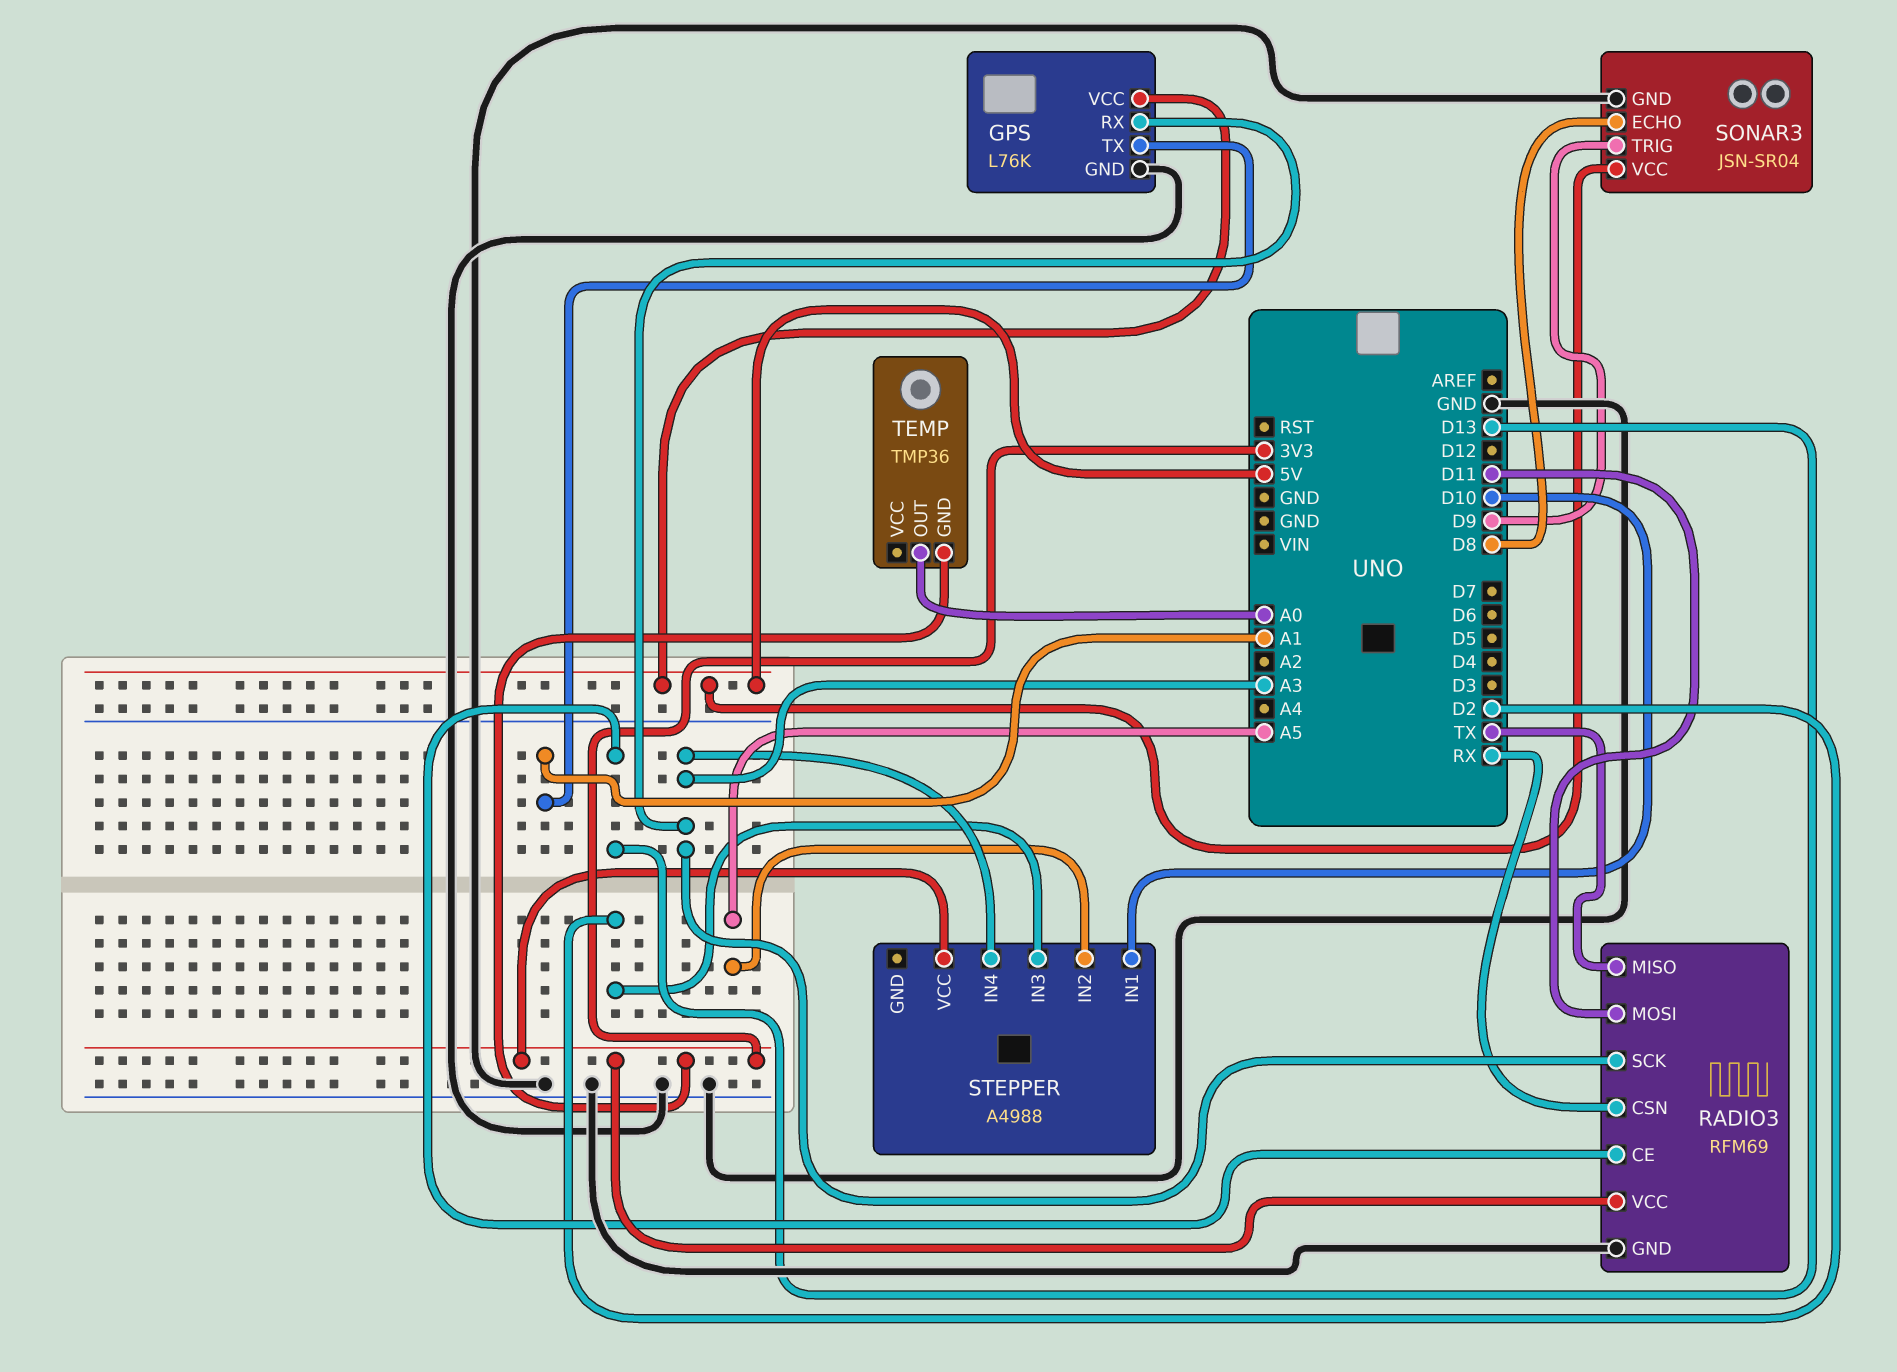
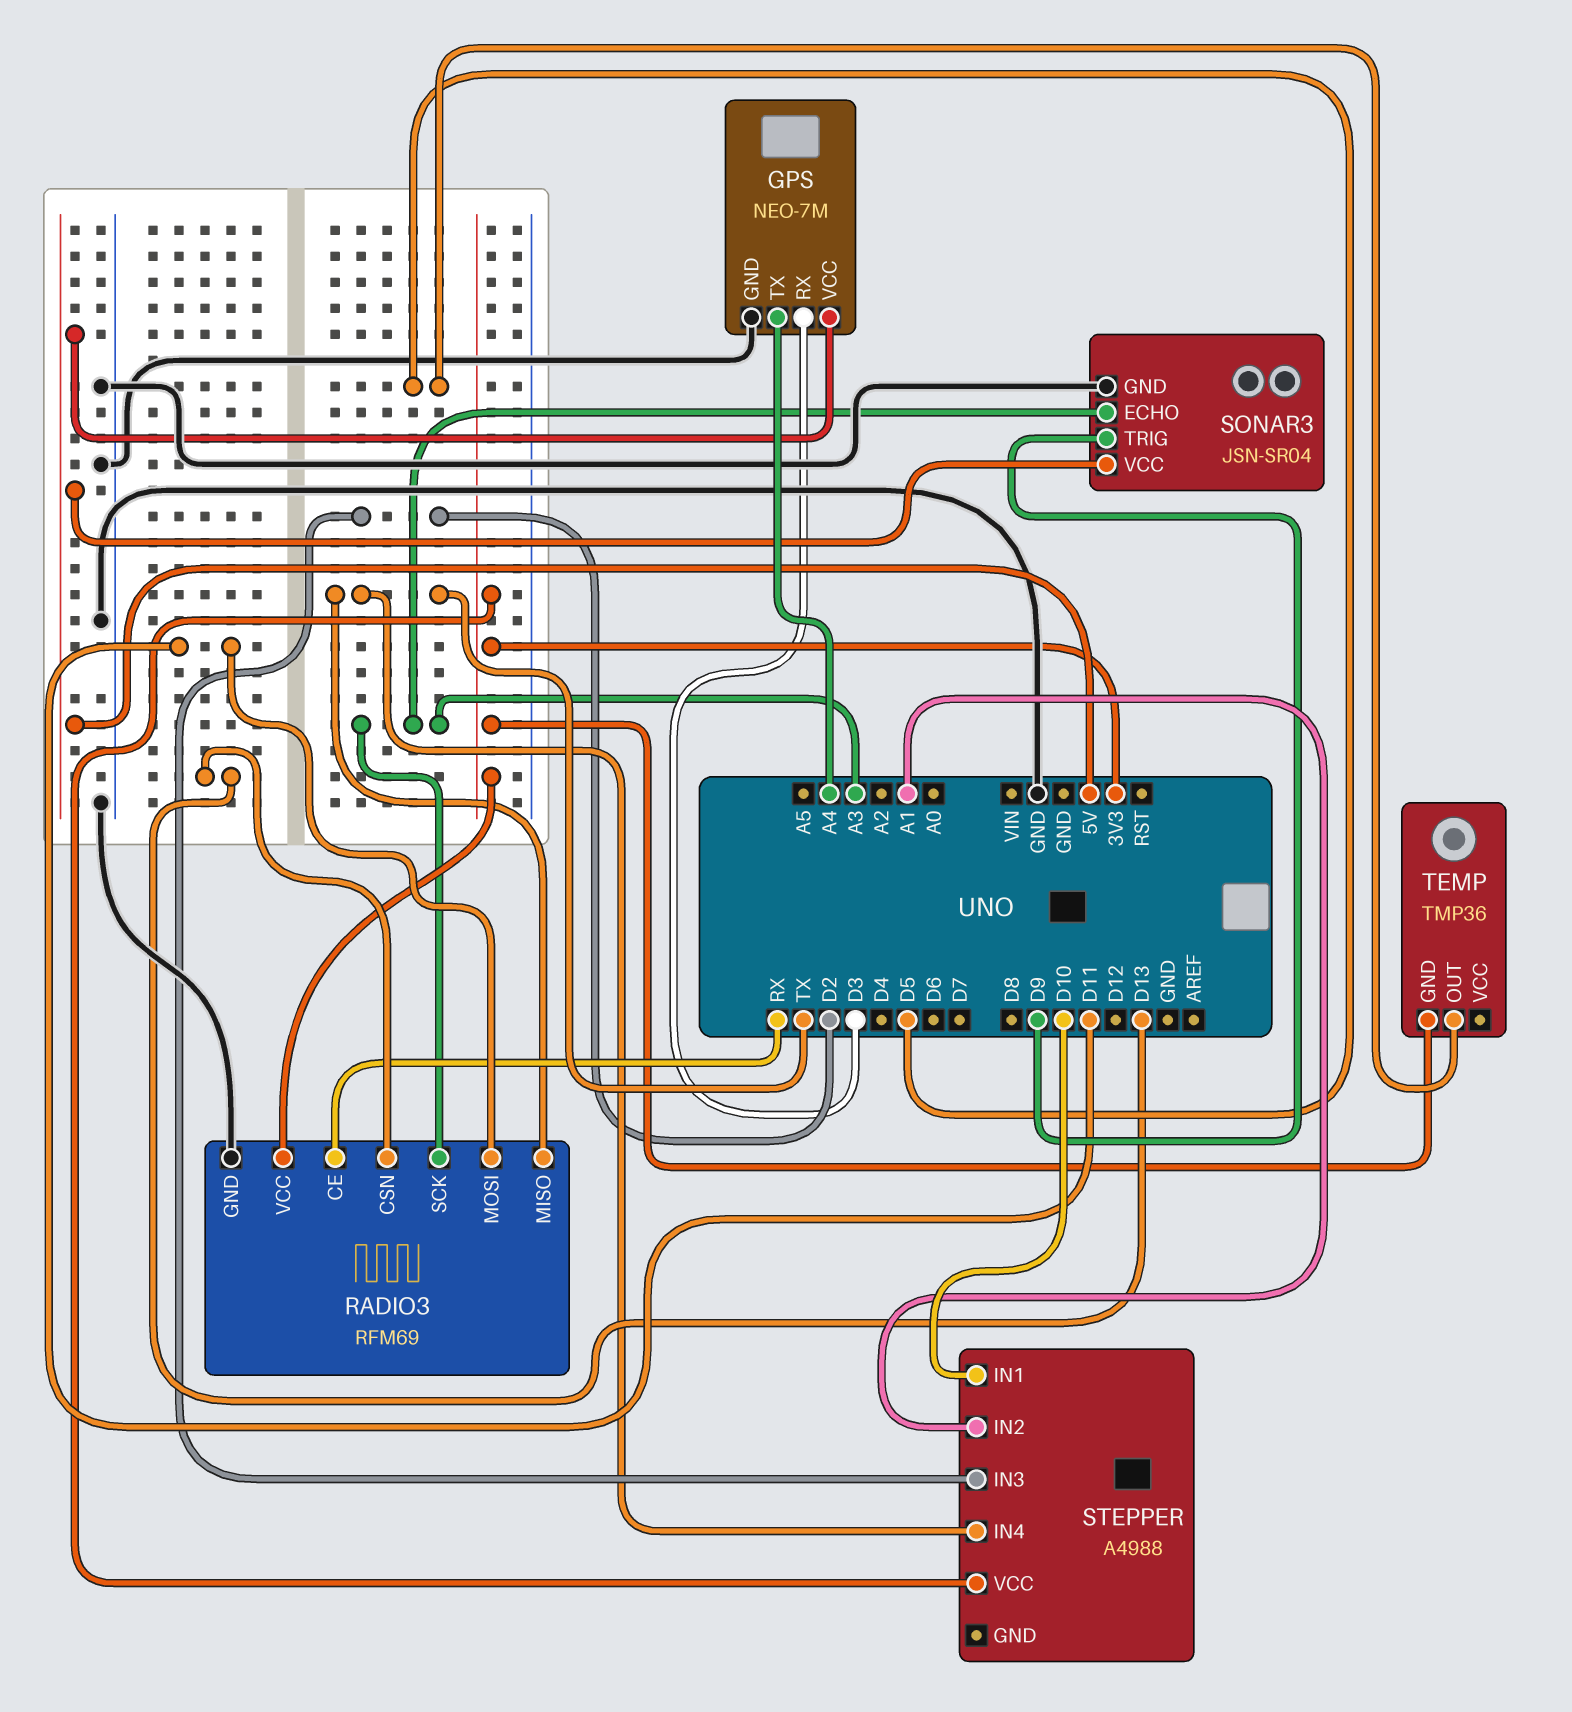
GPS: L76K -> NEO-7M
GPS pin RX: A3 -> D3
GPS pin TX: A1 -> A4
RADIO3 pin CE: D13 -> RX
RADIO3 pin CSN: RX -> D13
SONAR3 pin ECHO: D8 -> A3
STEPPER pin IN2: A5 -> A1
STEPPER pin IN4: A3 -> TX
TEMP pin OUT: A0 -> D5

